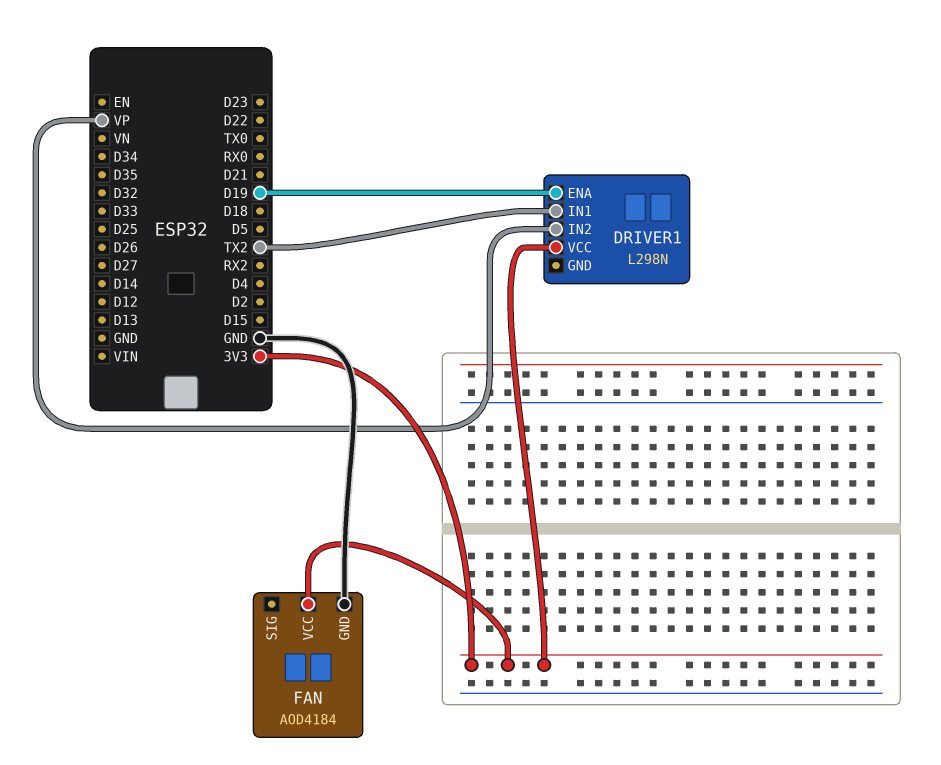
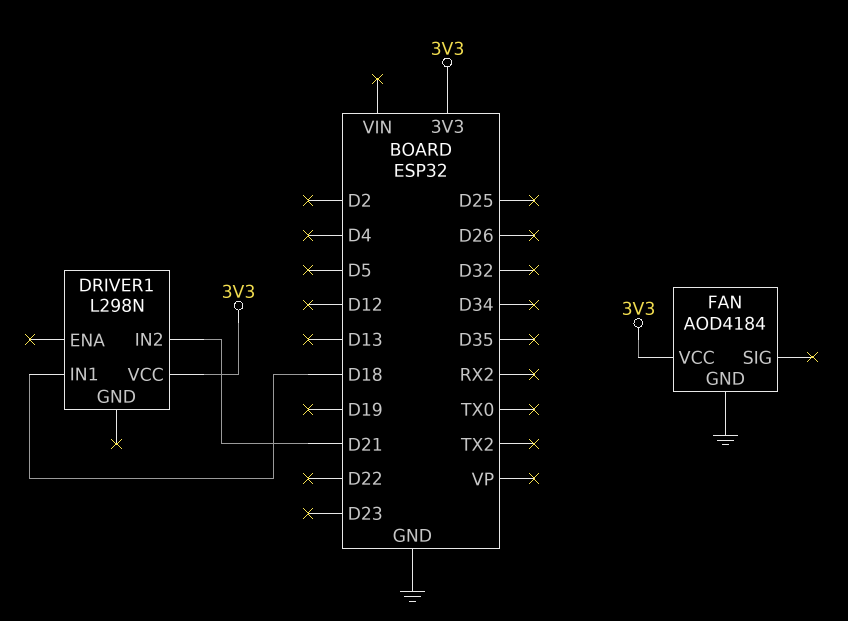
DRIVER1 pin ENA: D19 -> none
DRIVER1 pin IN1: TX2 -> D18
DRIVER1 pin IN2: VP -> D21

